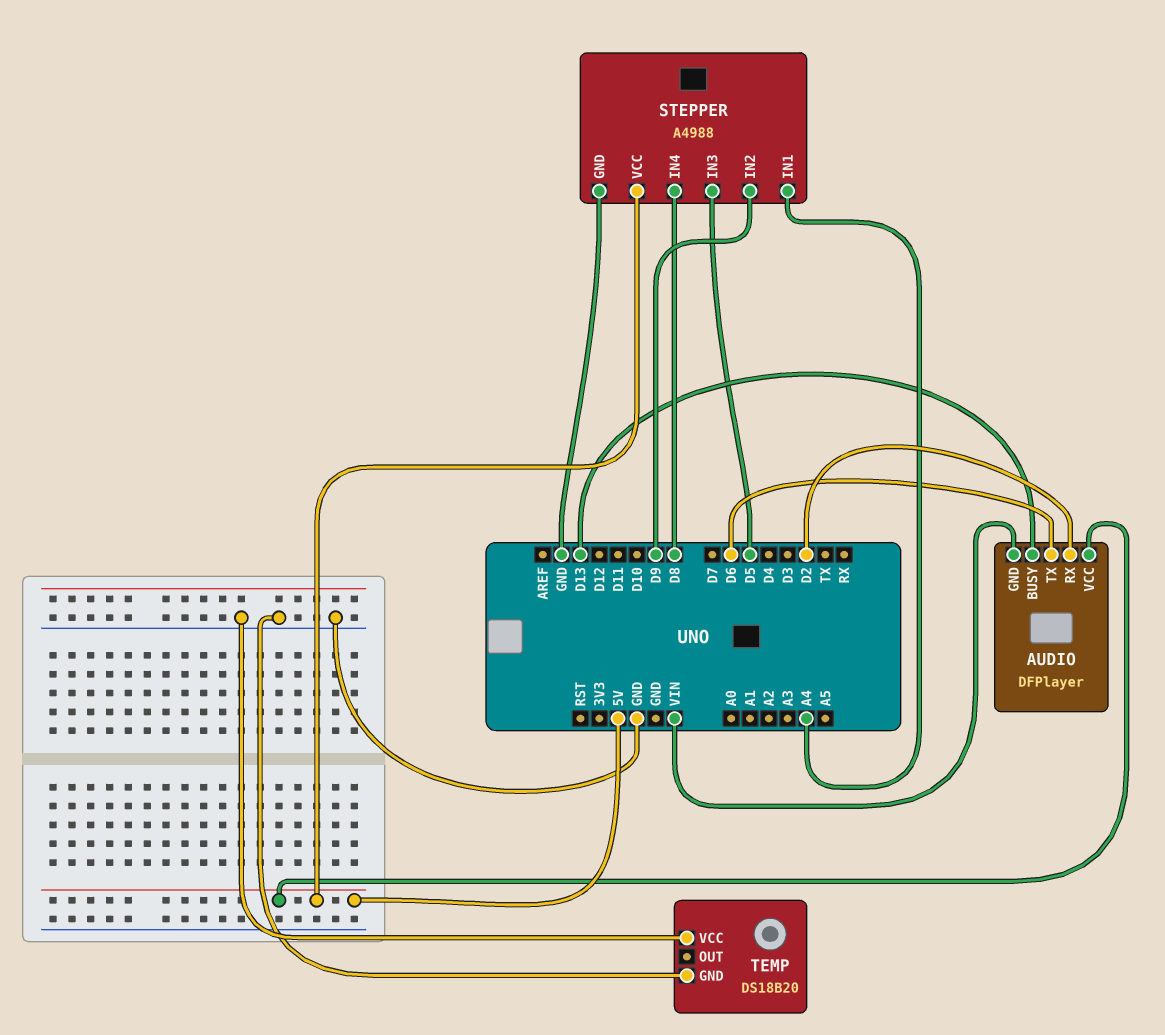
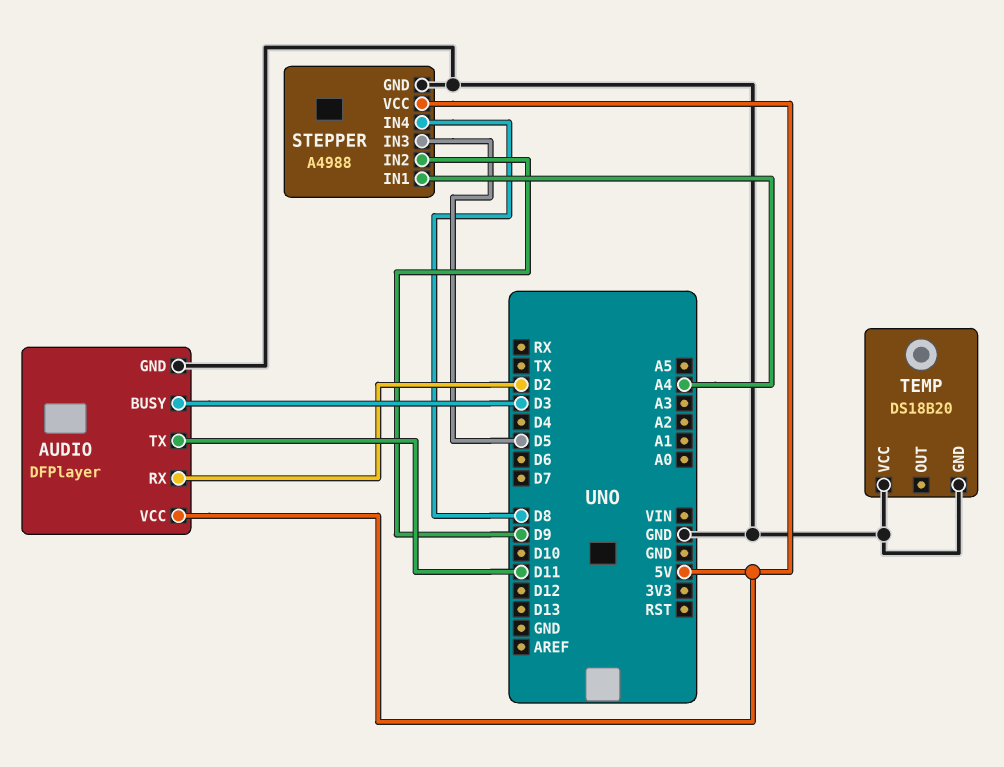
AUDIO pin BUSY: D13 -> D3
AUDIO pin GND: VIN -> GND
AUDIO pin TX: D6 -> D11

